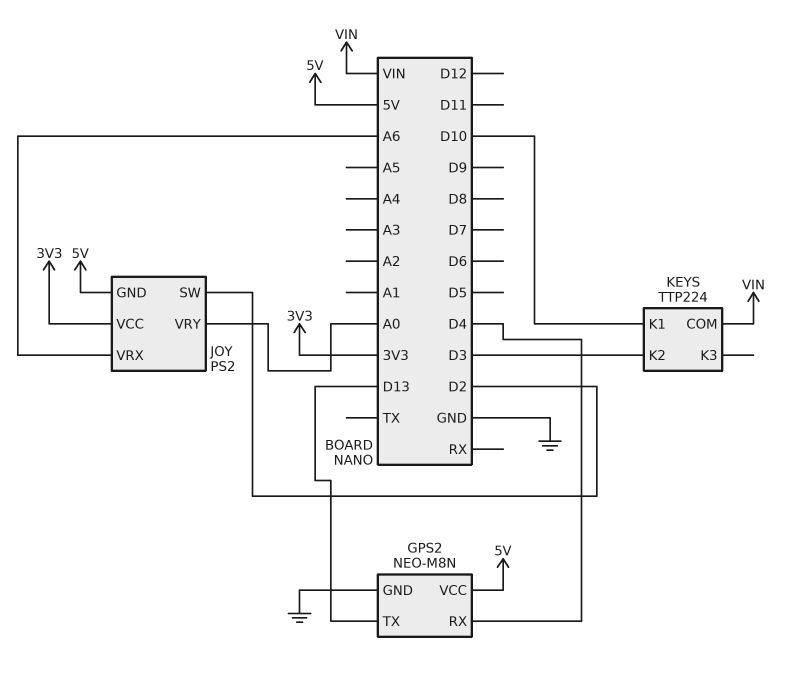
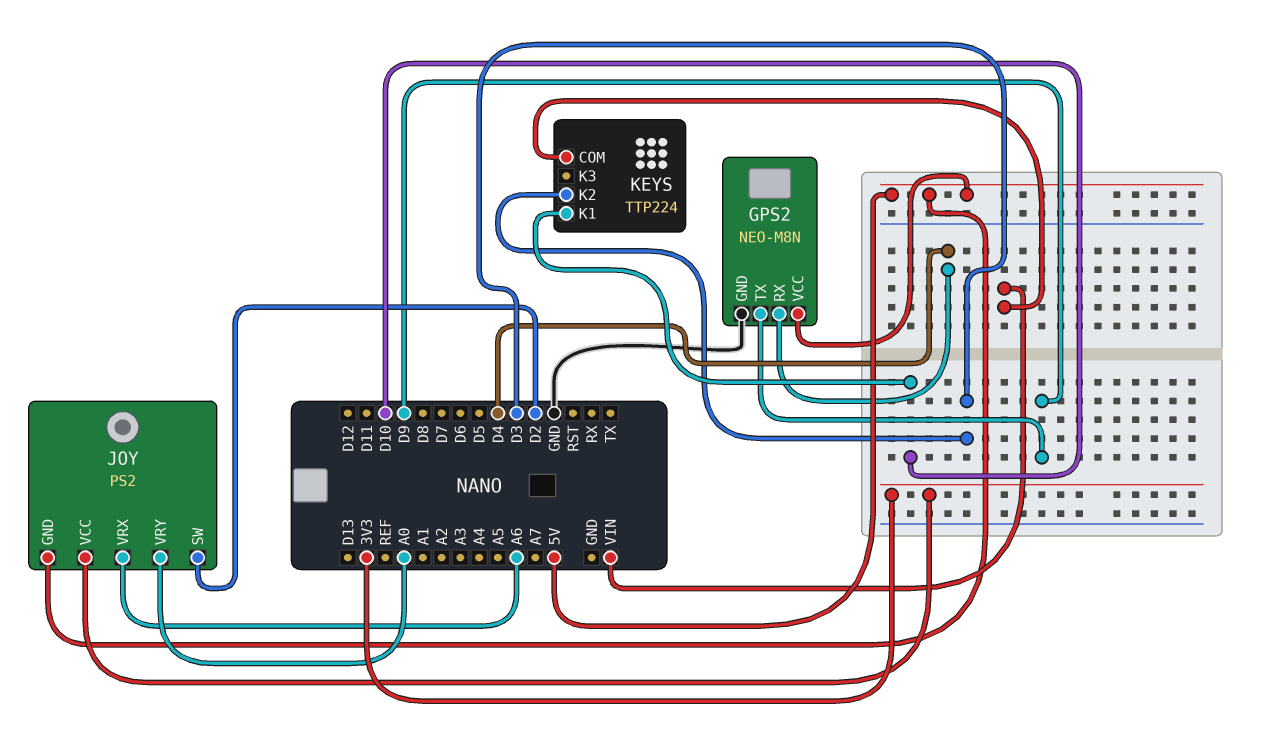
GPS2 pin TX: D13 -> D9

